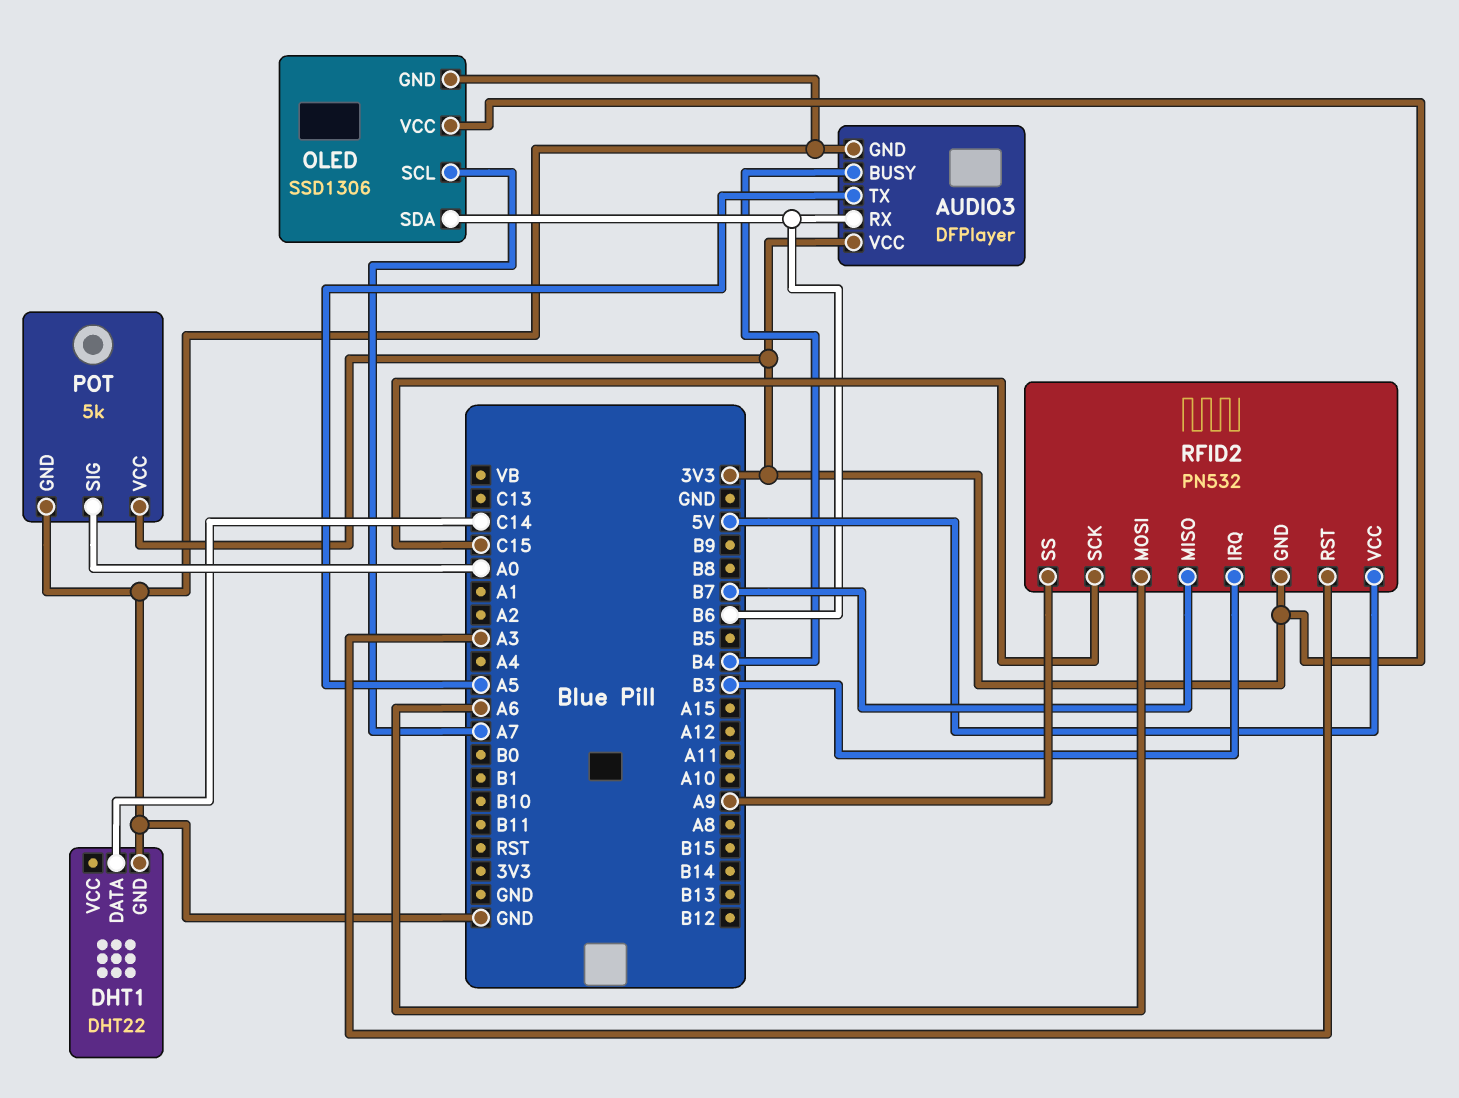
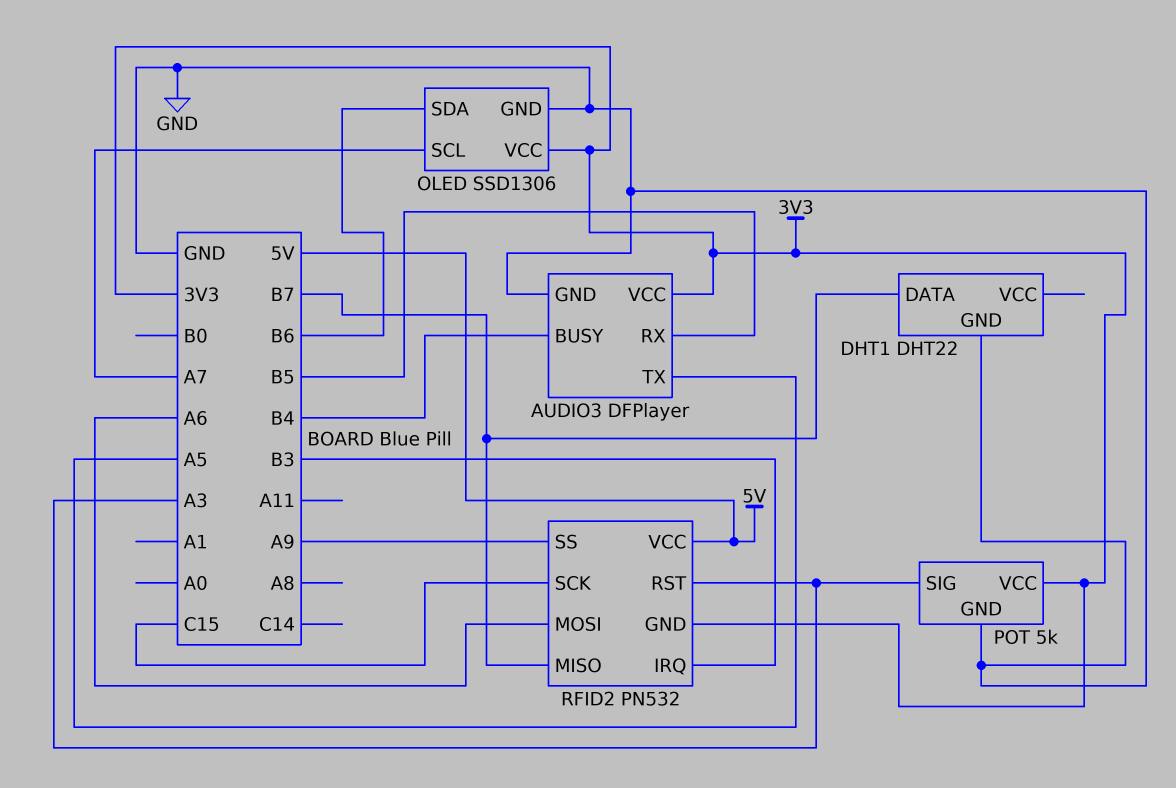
AUDIO3 pin RX: B6 -> B5
DHT1 pin DATA: C14 -> B7
POT pin SIG: A0 -> A3

